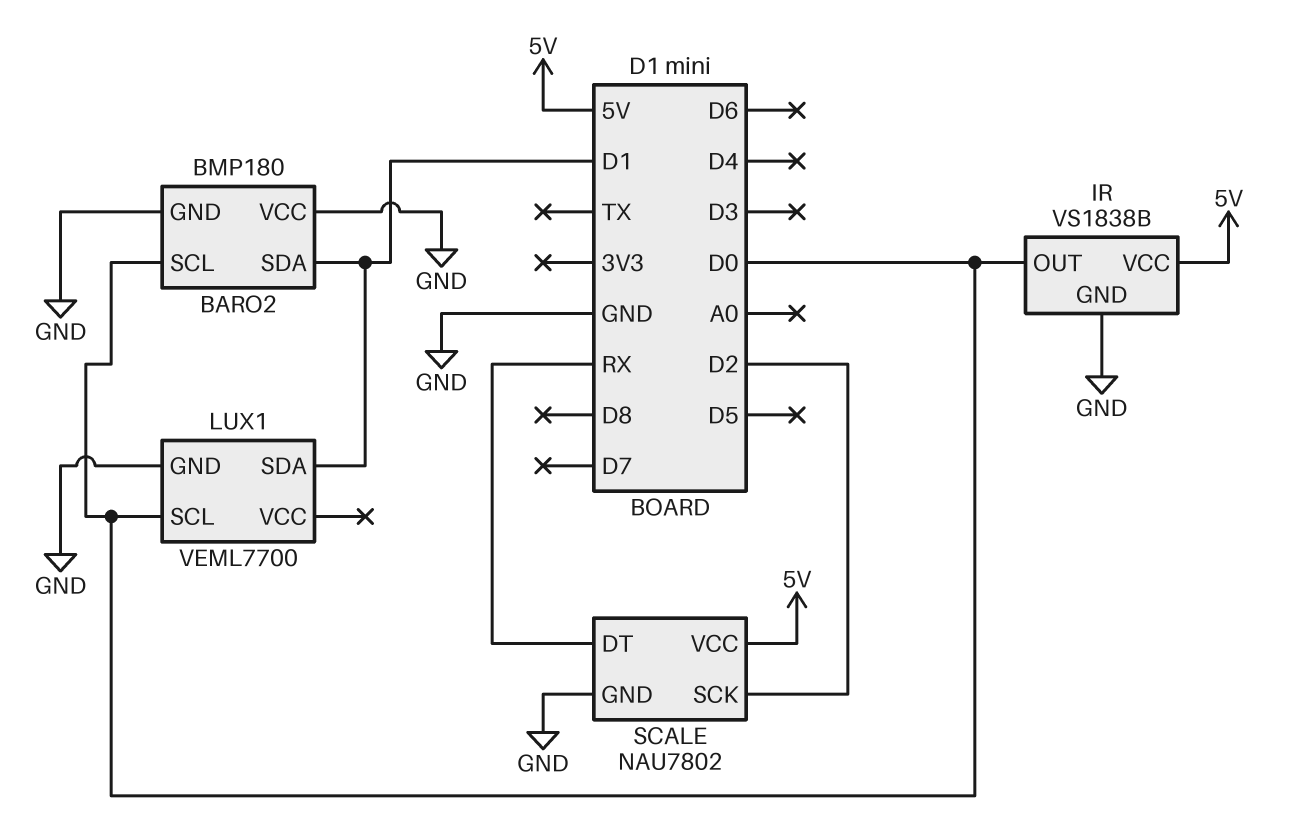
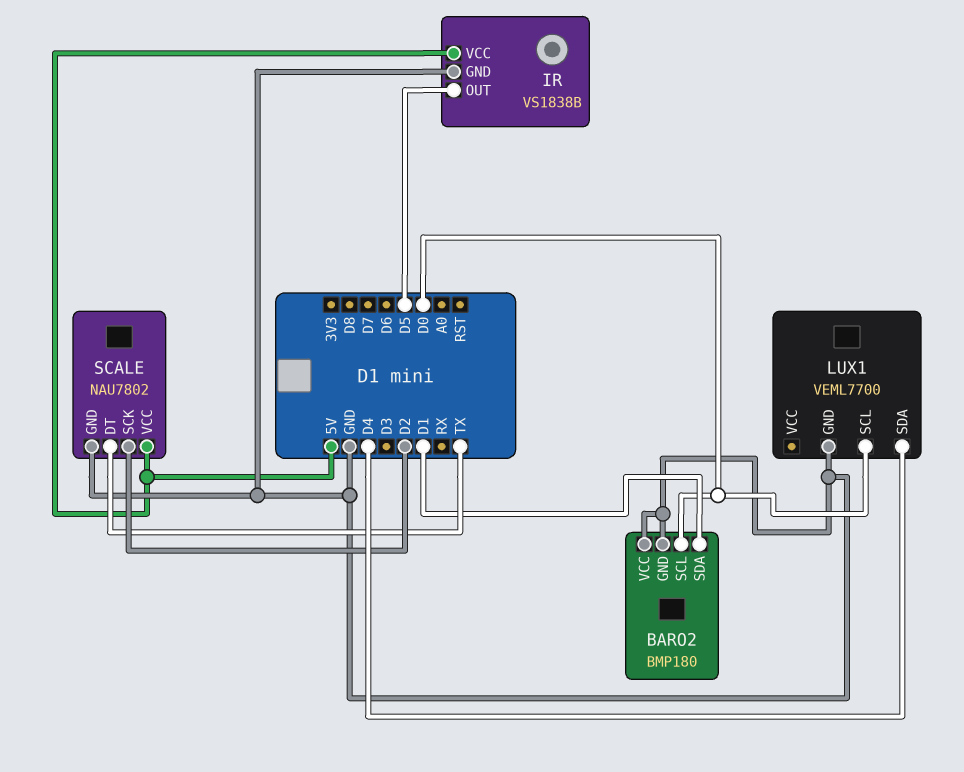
IR pin OUT: D0 -> D5
LUX1 pin SDA: D1 -> D4
SCALE pin DT: RX -> TX

